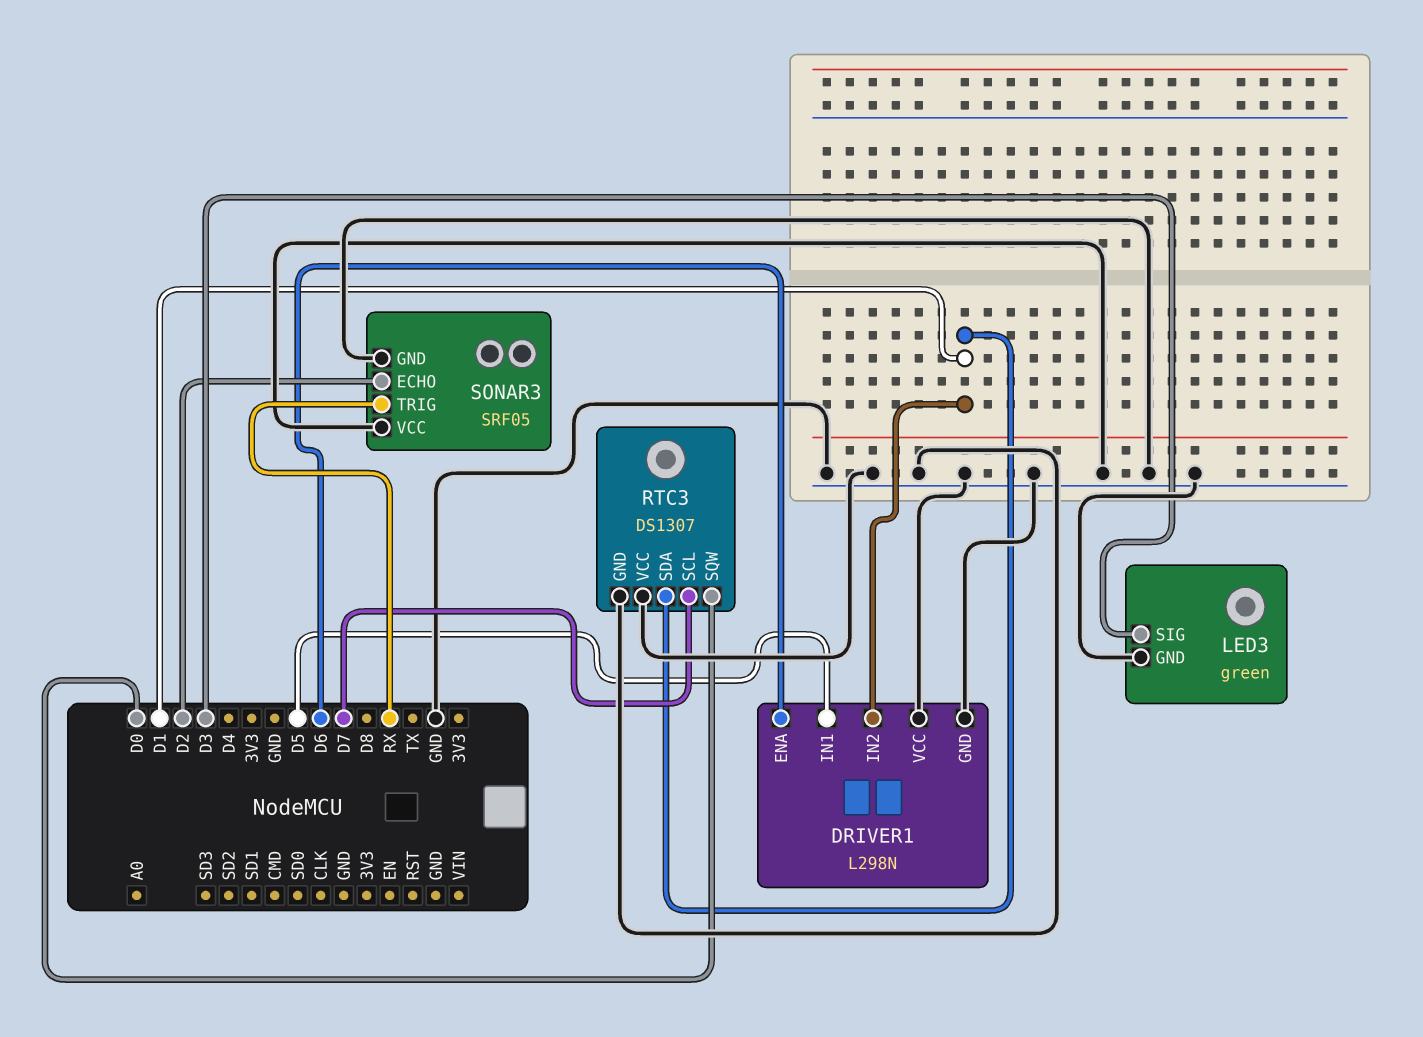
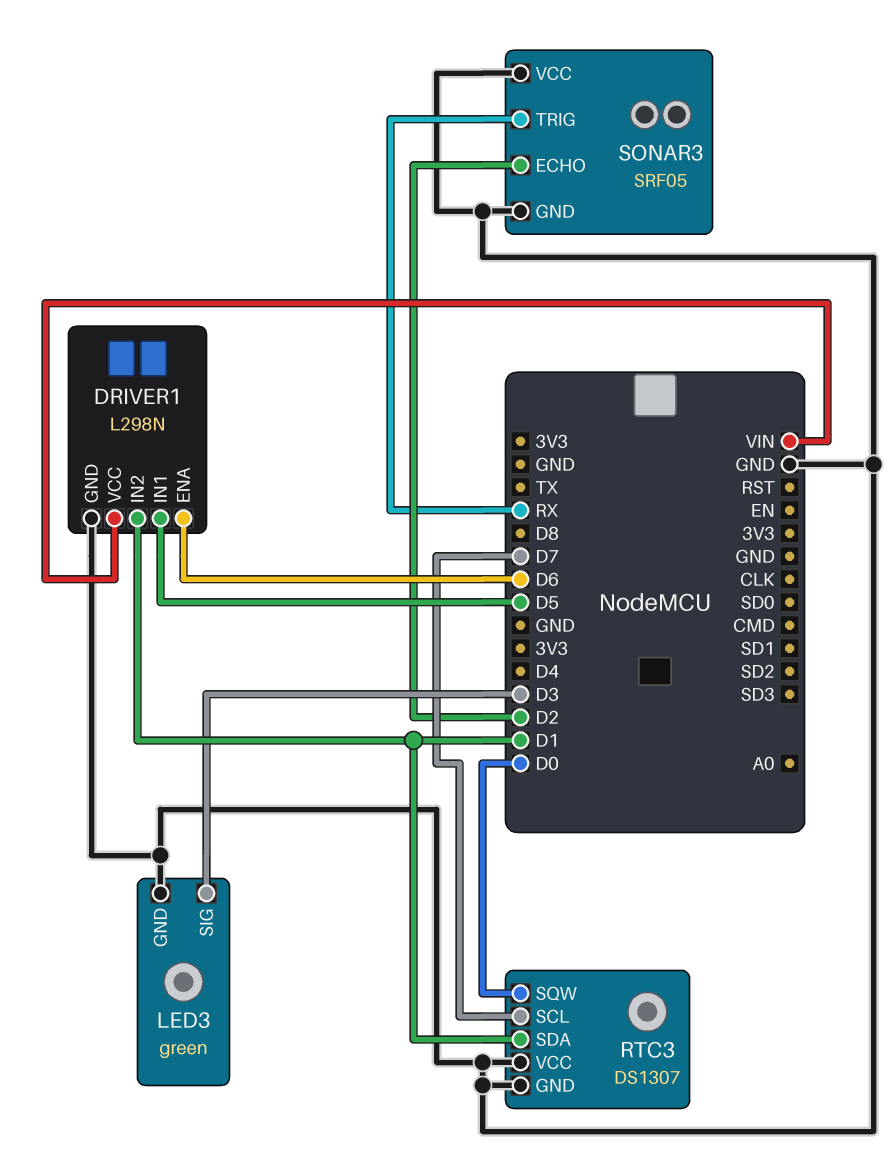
DRIVER1 pin VCC: GND -> VIN

